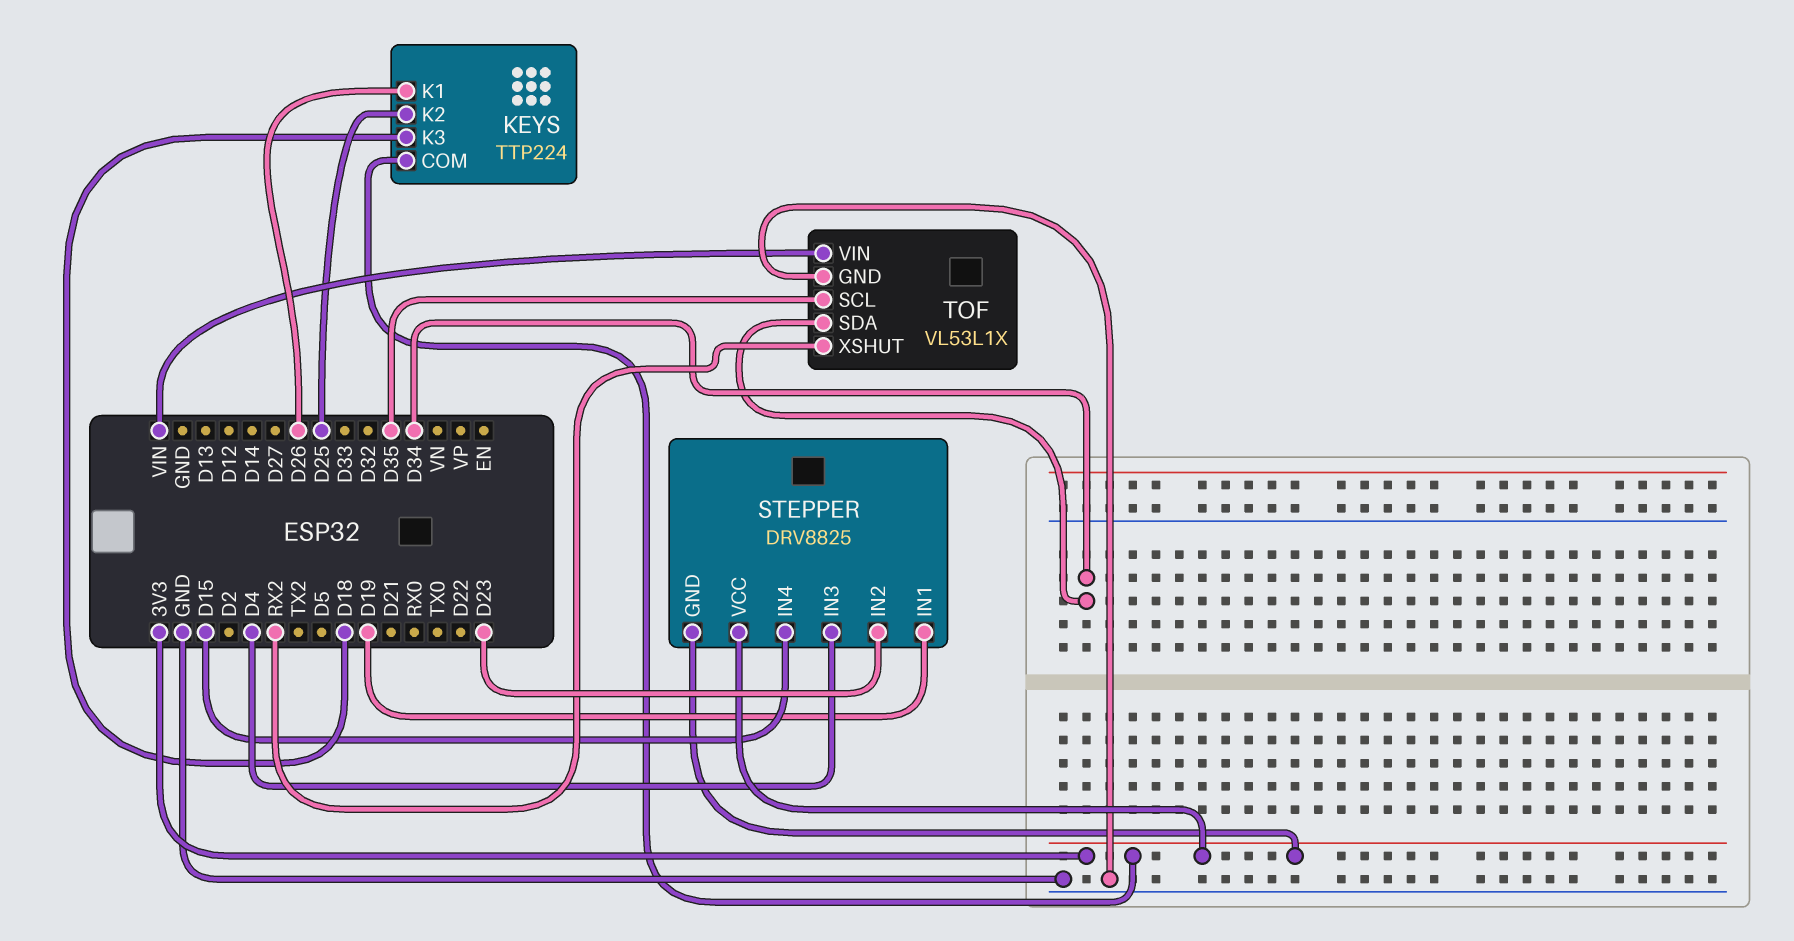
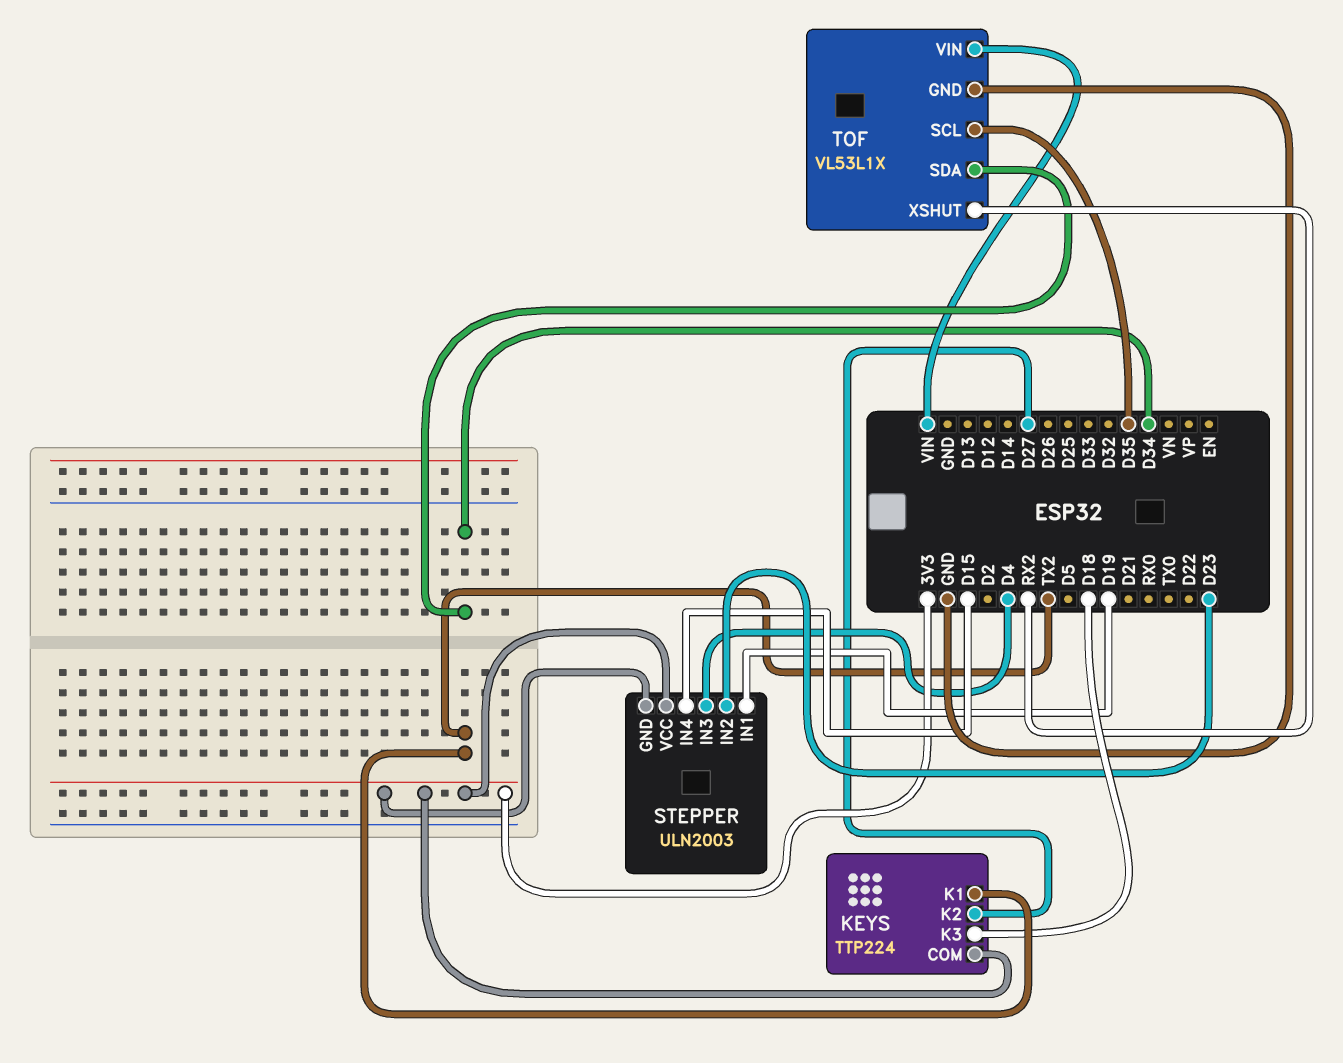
KEYS pin K1: D26 -> TX2
KEYS pin K2: D25 -> D27
STEPPER: DRV8825 -> ULN2003

